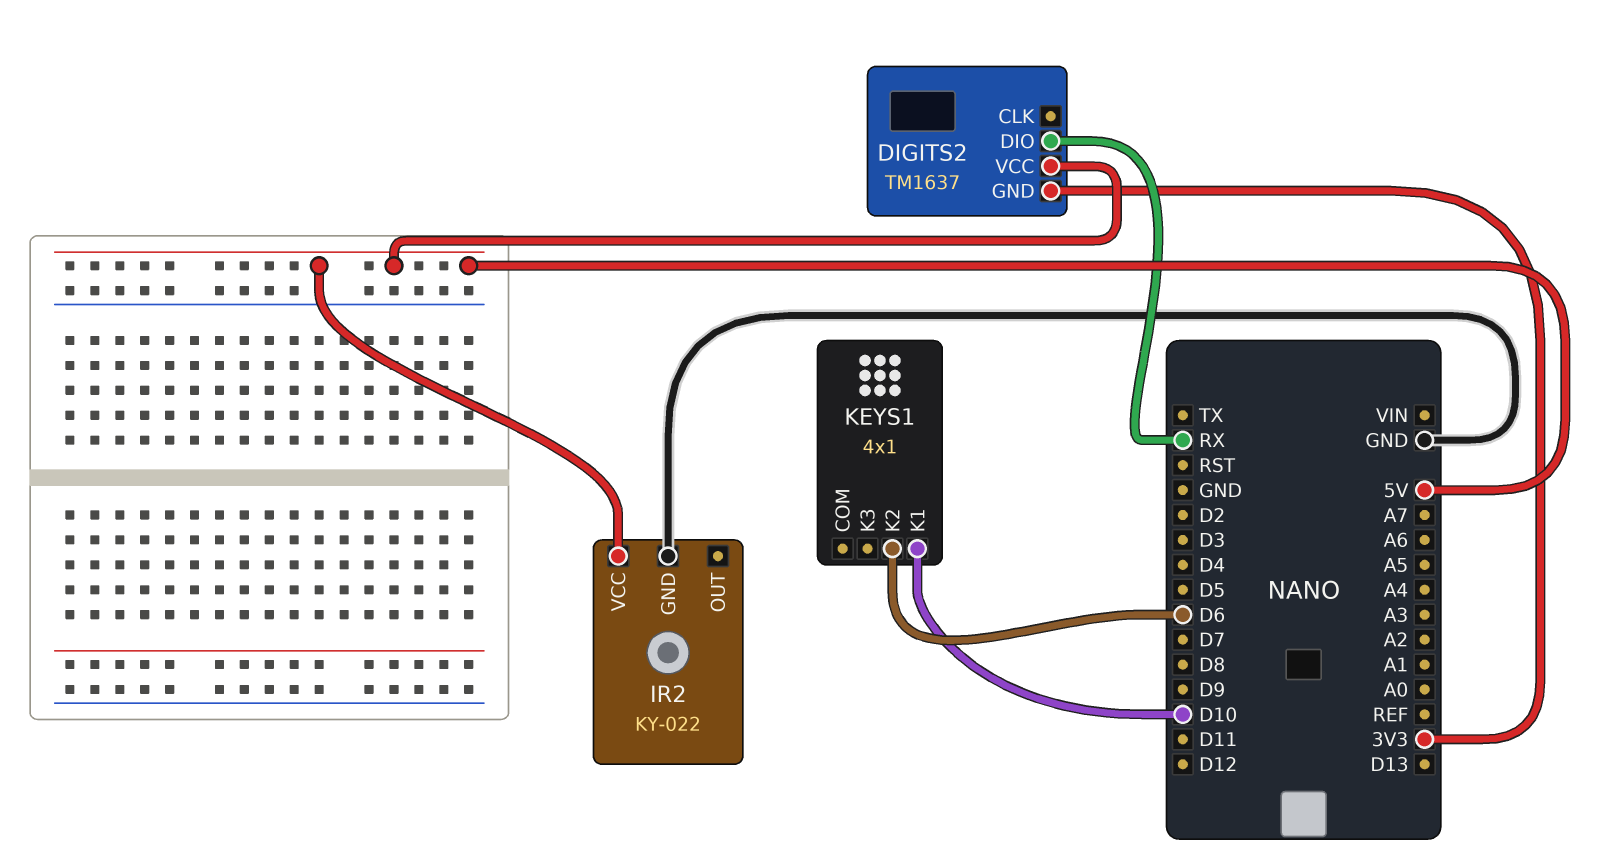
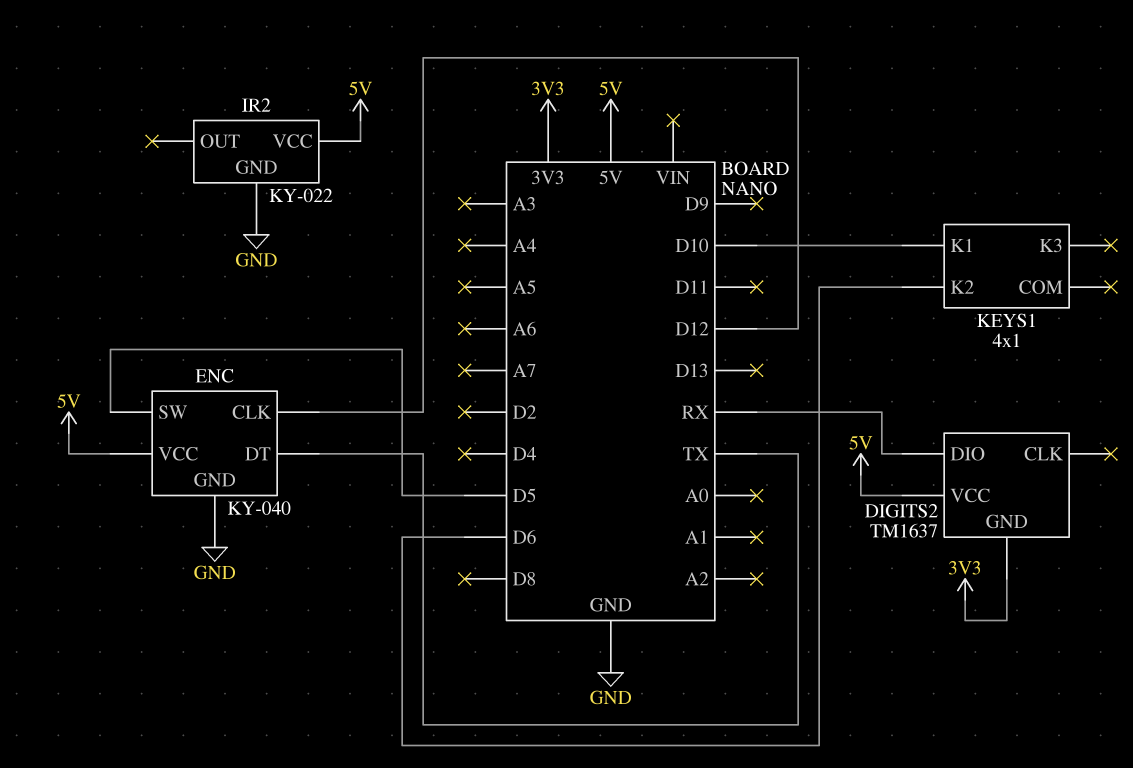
ENC: none -> KY-040
ENC pin CLK: none -> D12
ENC pin DT: none -> TX
ENC pin GND: none -> GND
ENC pin SW: none -> D5
ENC pin VCC: none -> 5V

